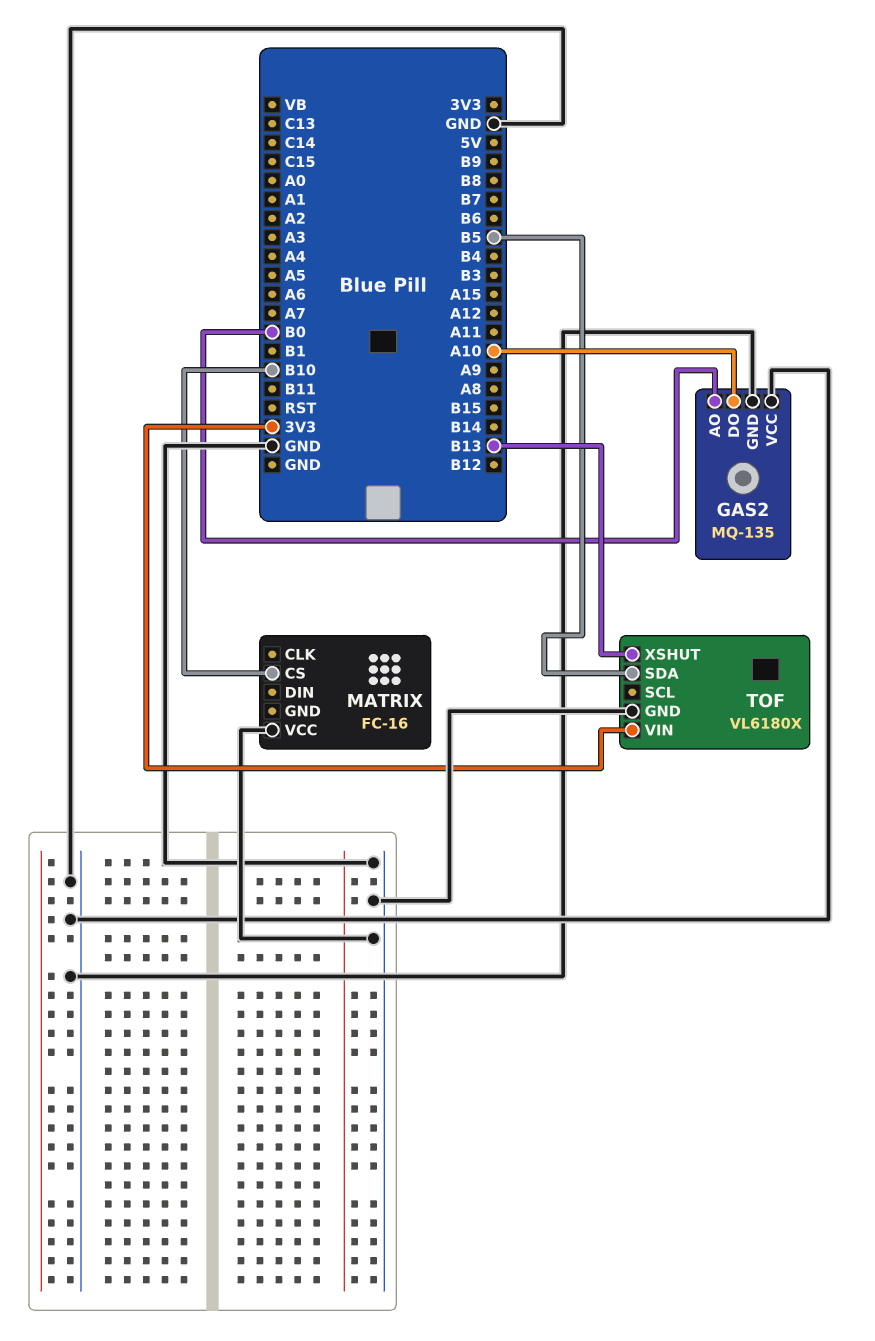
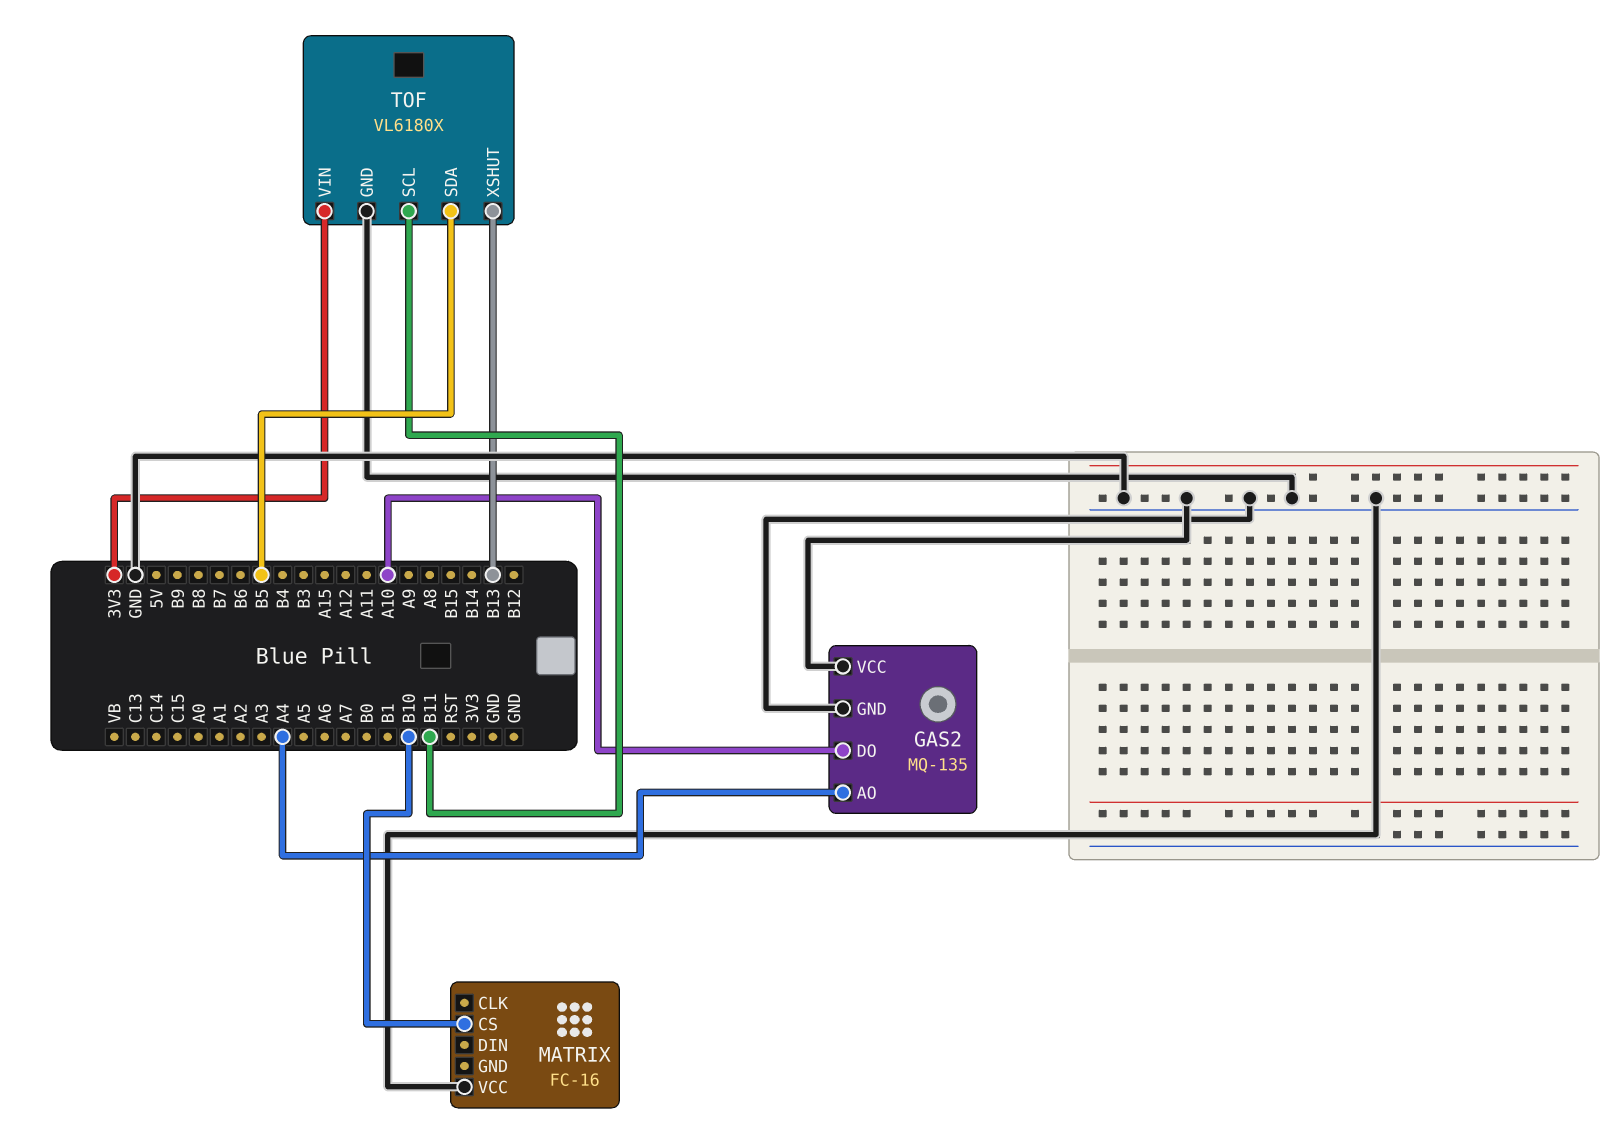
GAS2 pin AO: B0 -> A4
TOF pin SCL: none -> B11

